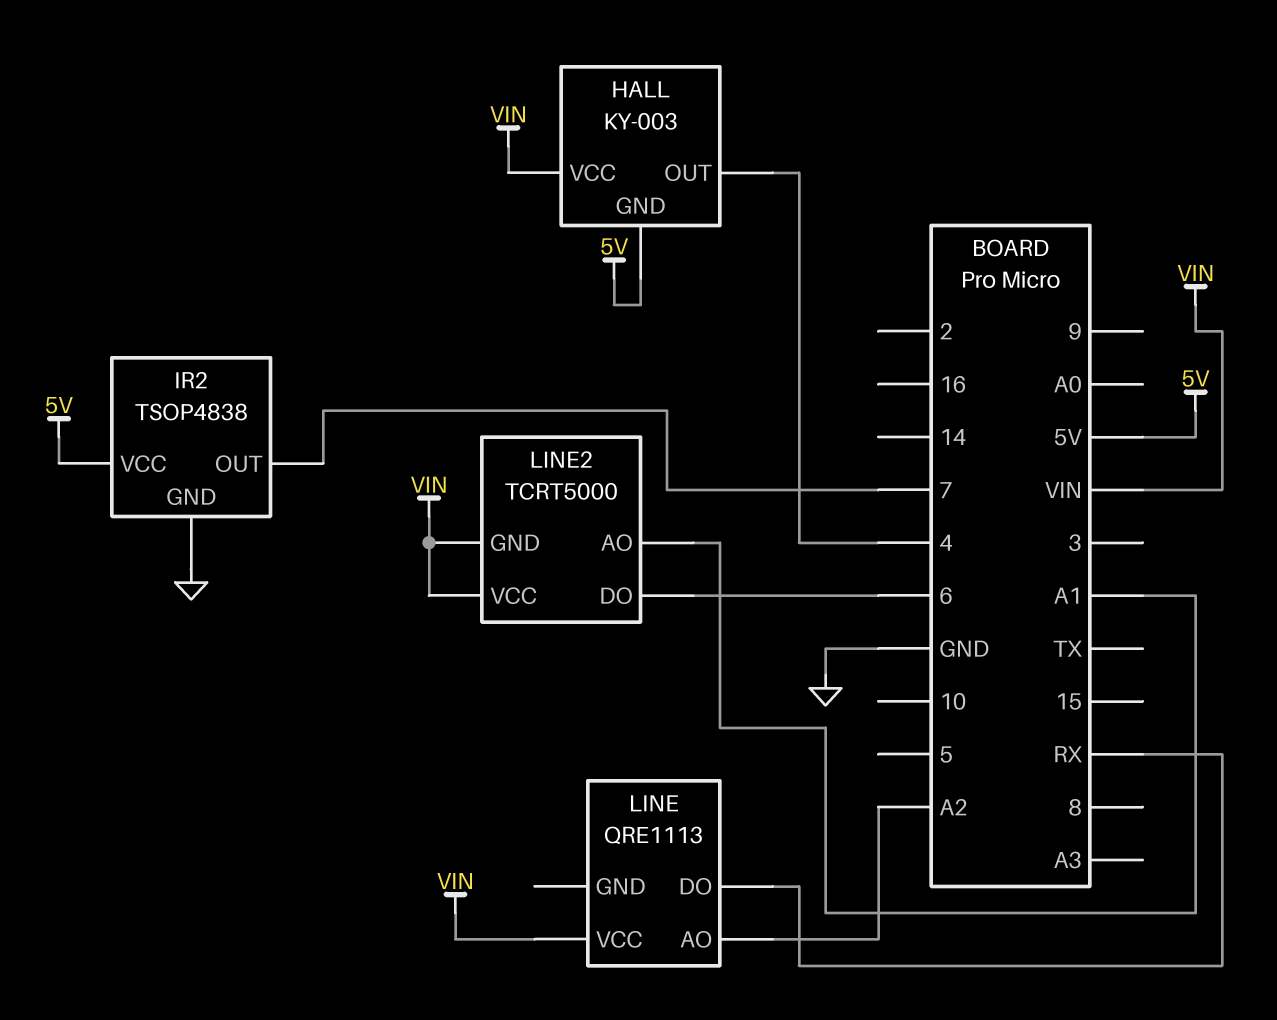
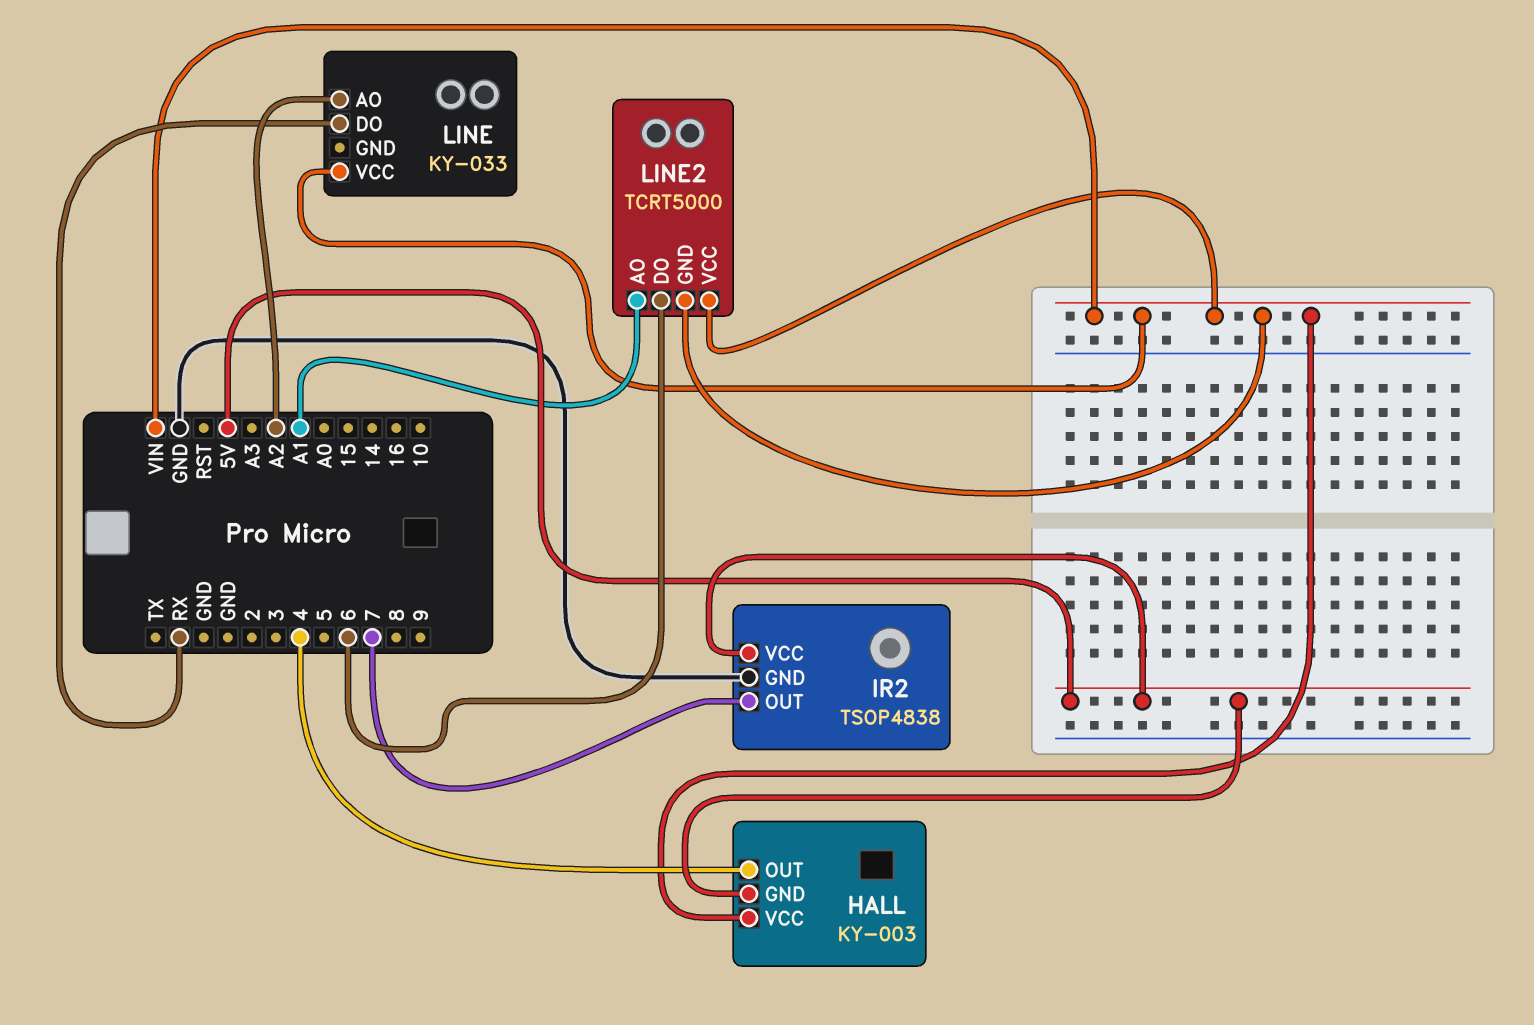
LINE: QRE1113 -> KY-033

